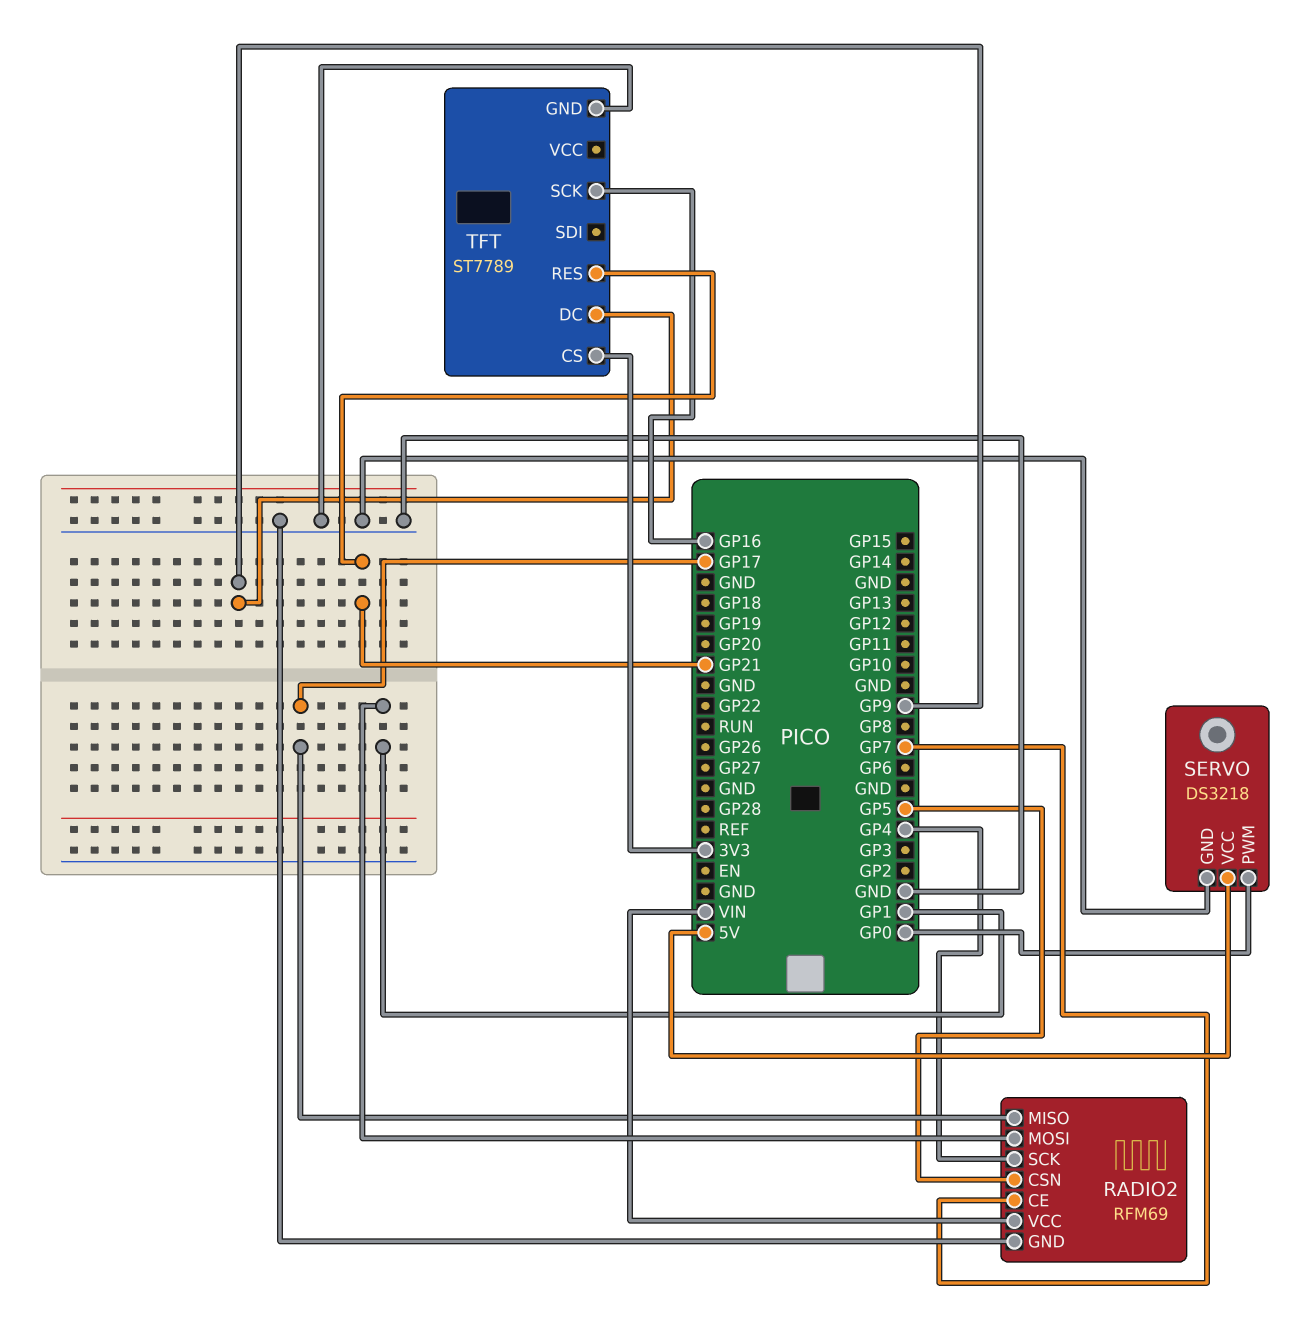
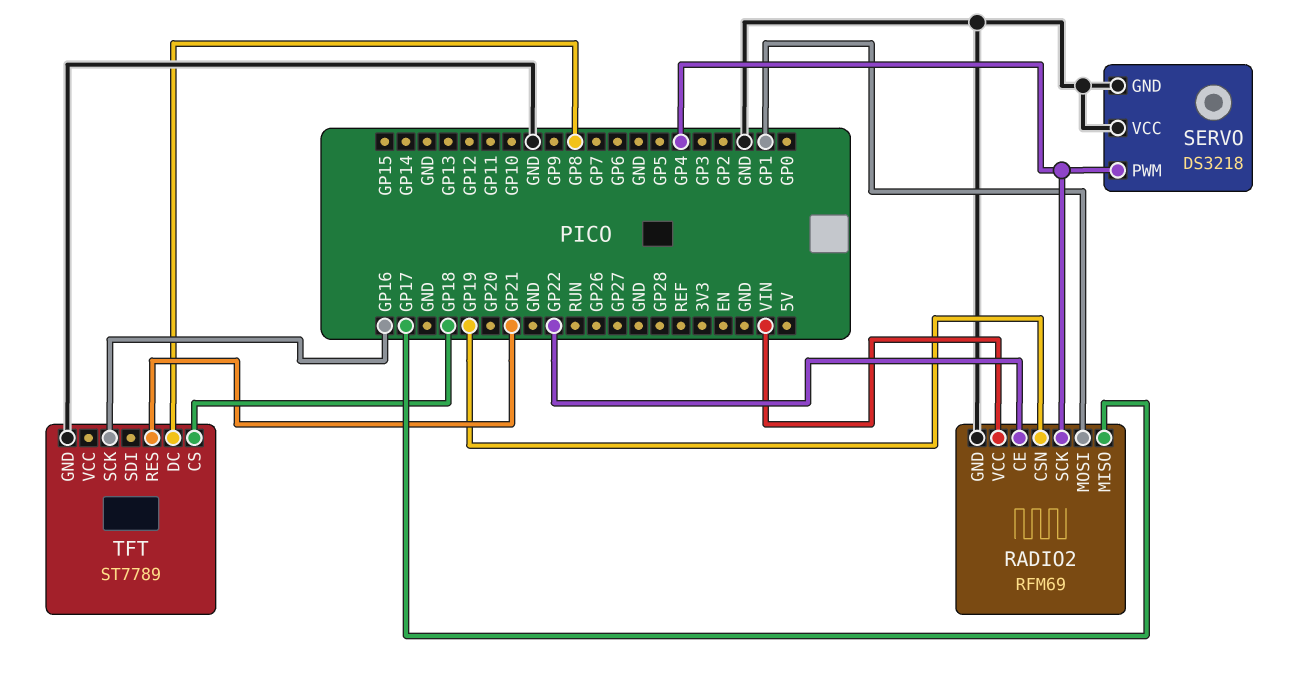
RADIO2 pin CE: GP7 -> GP22
RADIO2 pin CSN: GP5 -> GP19
SERVO pin PWM: GP0 -> GP4
SERVO pin VCC: 5V -> GND
TFT pin CS: 3V3 -> GP18
TFT pin DC: GP9 -> GP8

